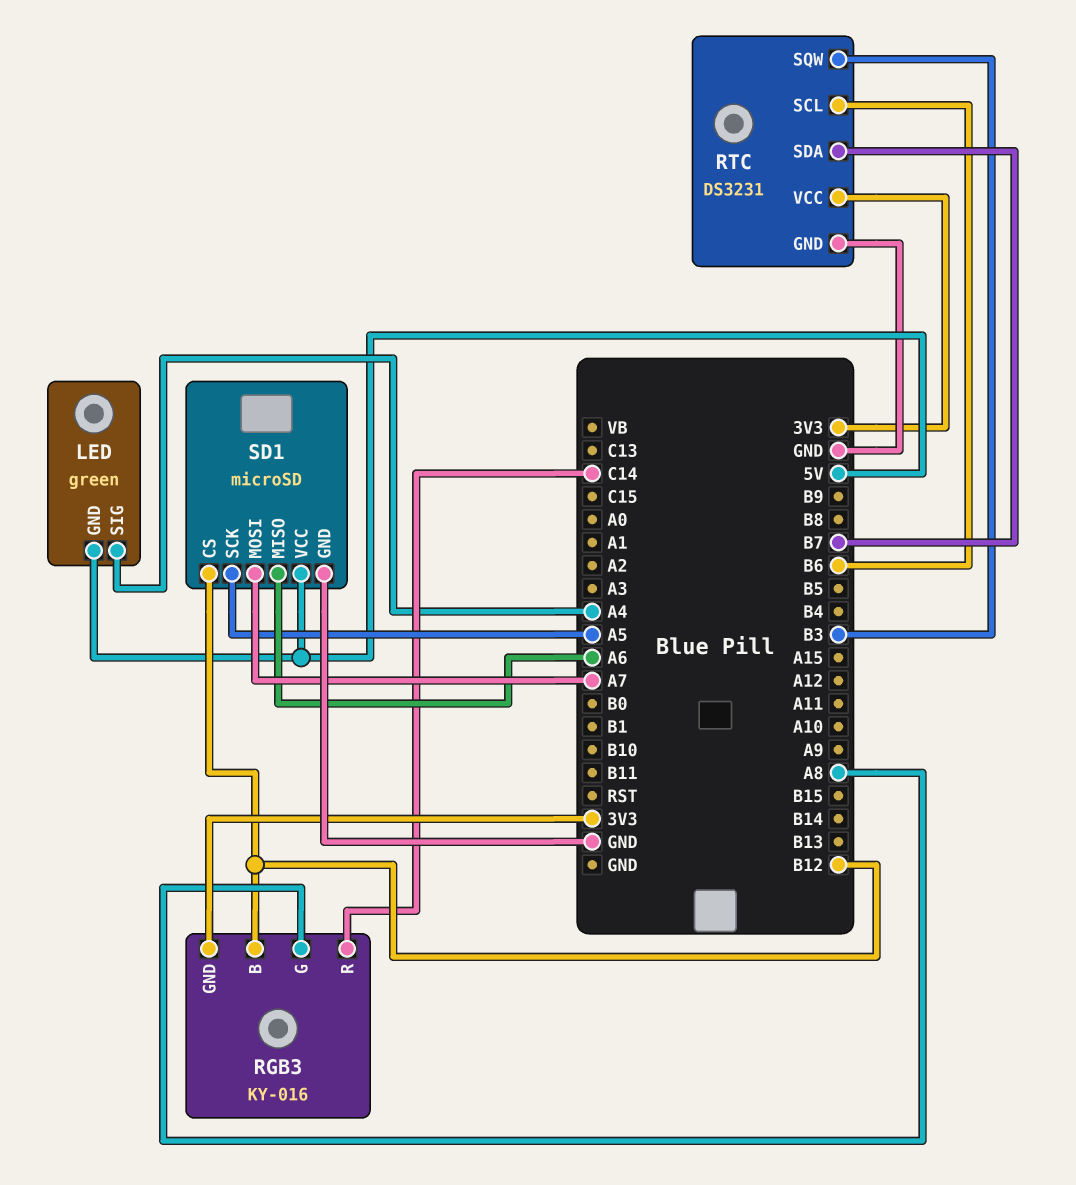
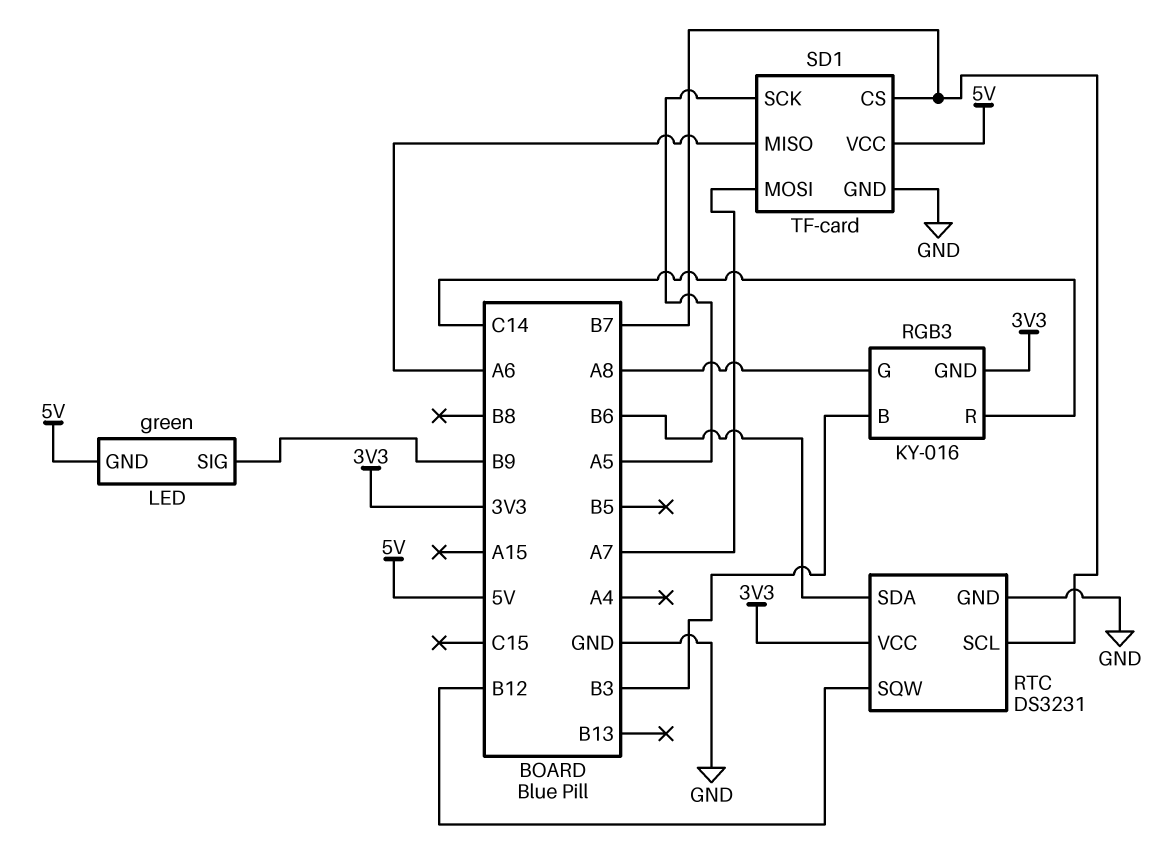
LED pin SIG: A4 -> B9
RGB3 pin B: B12 -> B3
RTC pin SCL: B6 -> B7
RTC pin SDA: B7 -> B6
RTC pin SQW: B3 -> B12
SD1: microSD -> TF-card
SD1 pin CS: B12 -> B7

